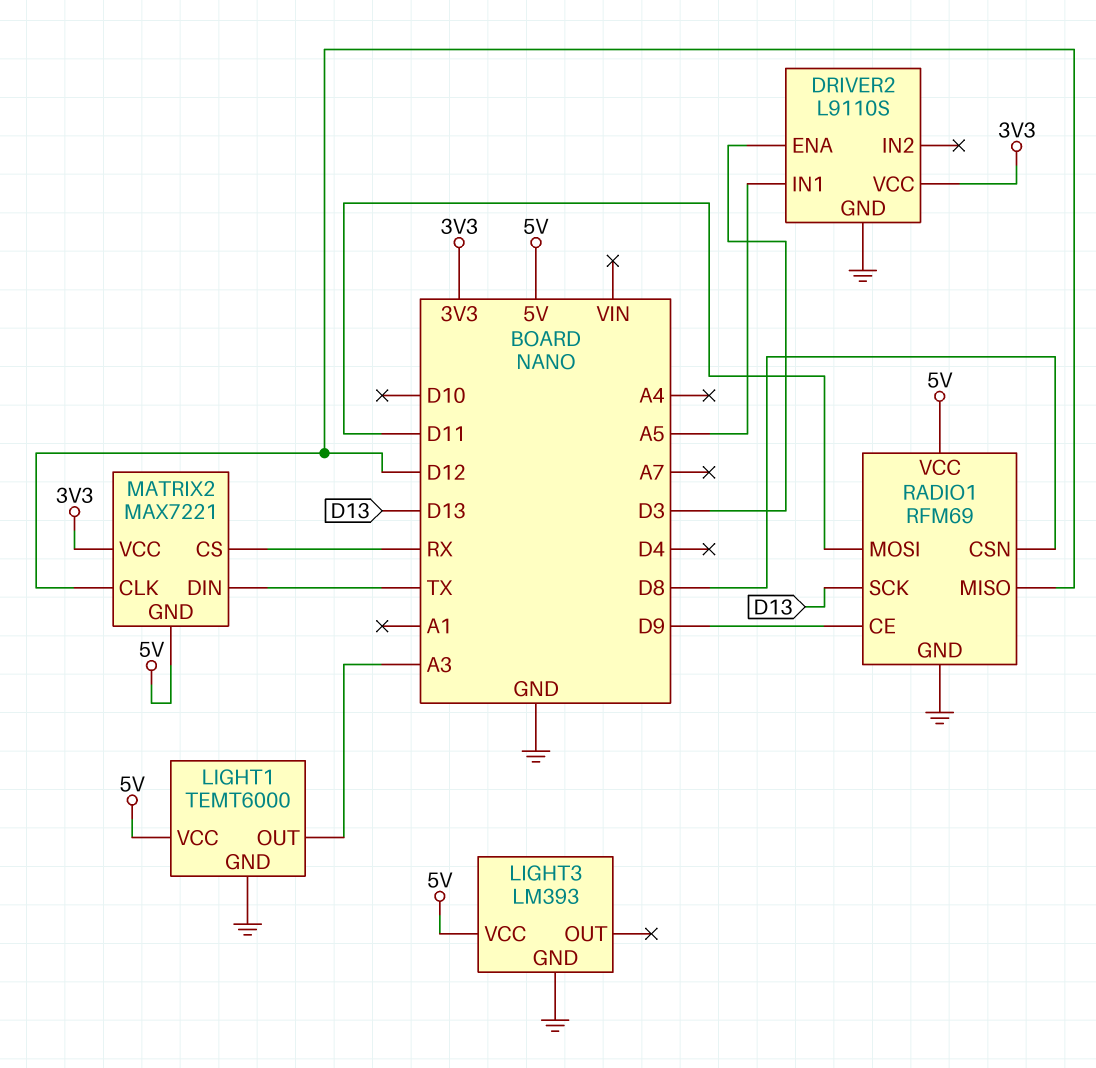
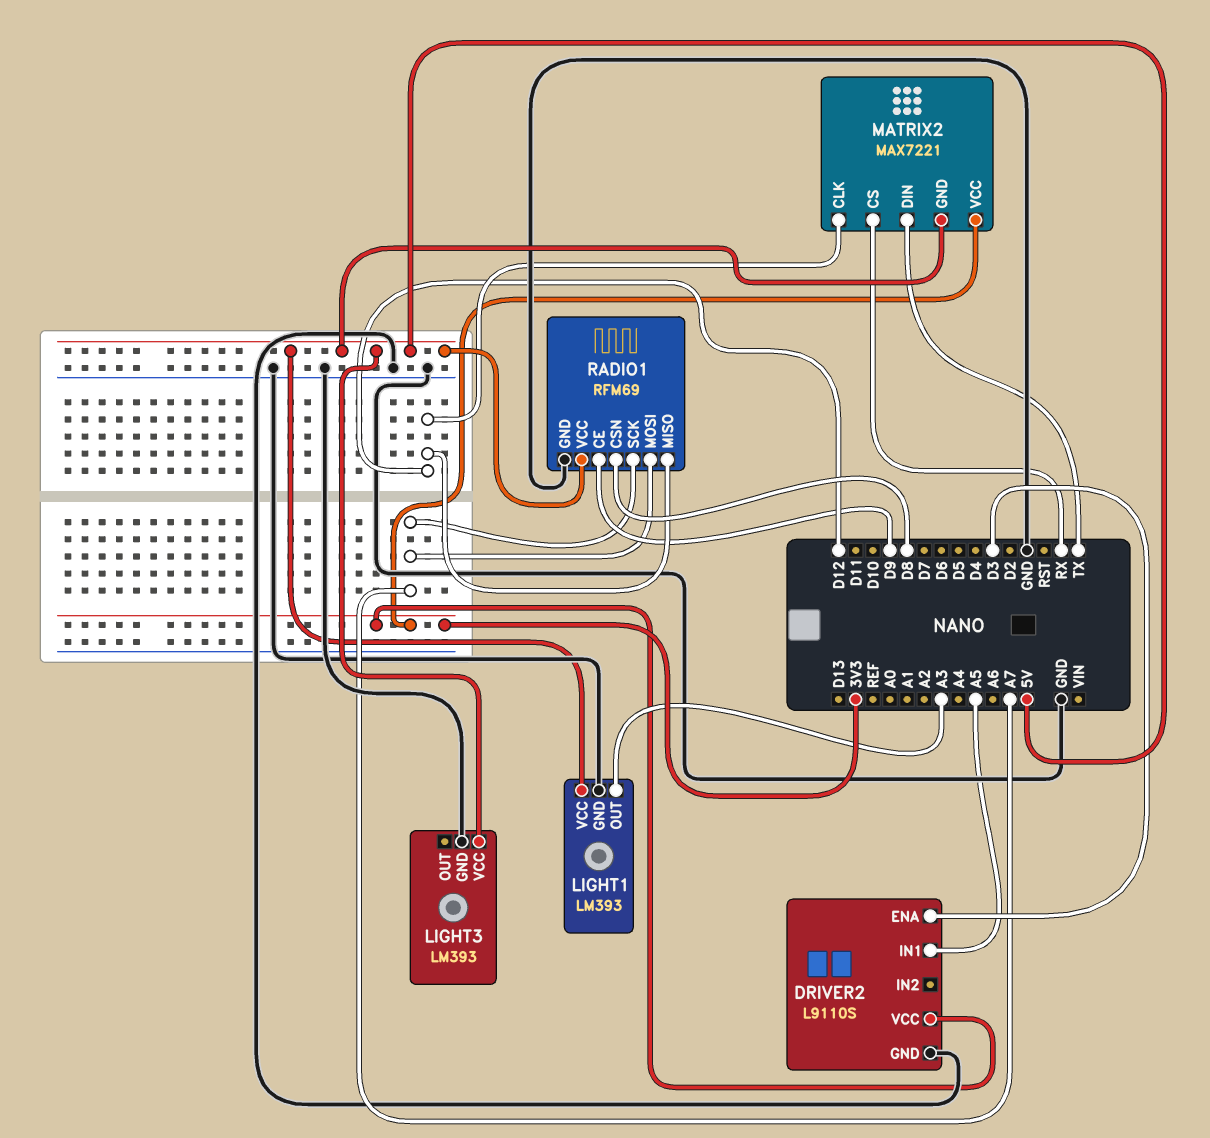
LIGHT1: TEMT6000 -> LM393
RADIO1 pin MOSI: D11 -> A7
RADIO1 pin SCK: D13 -> A7

